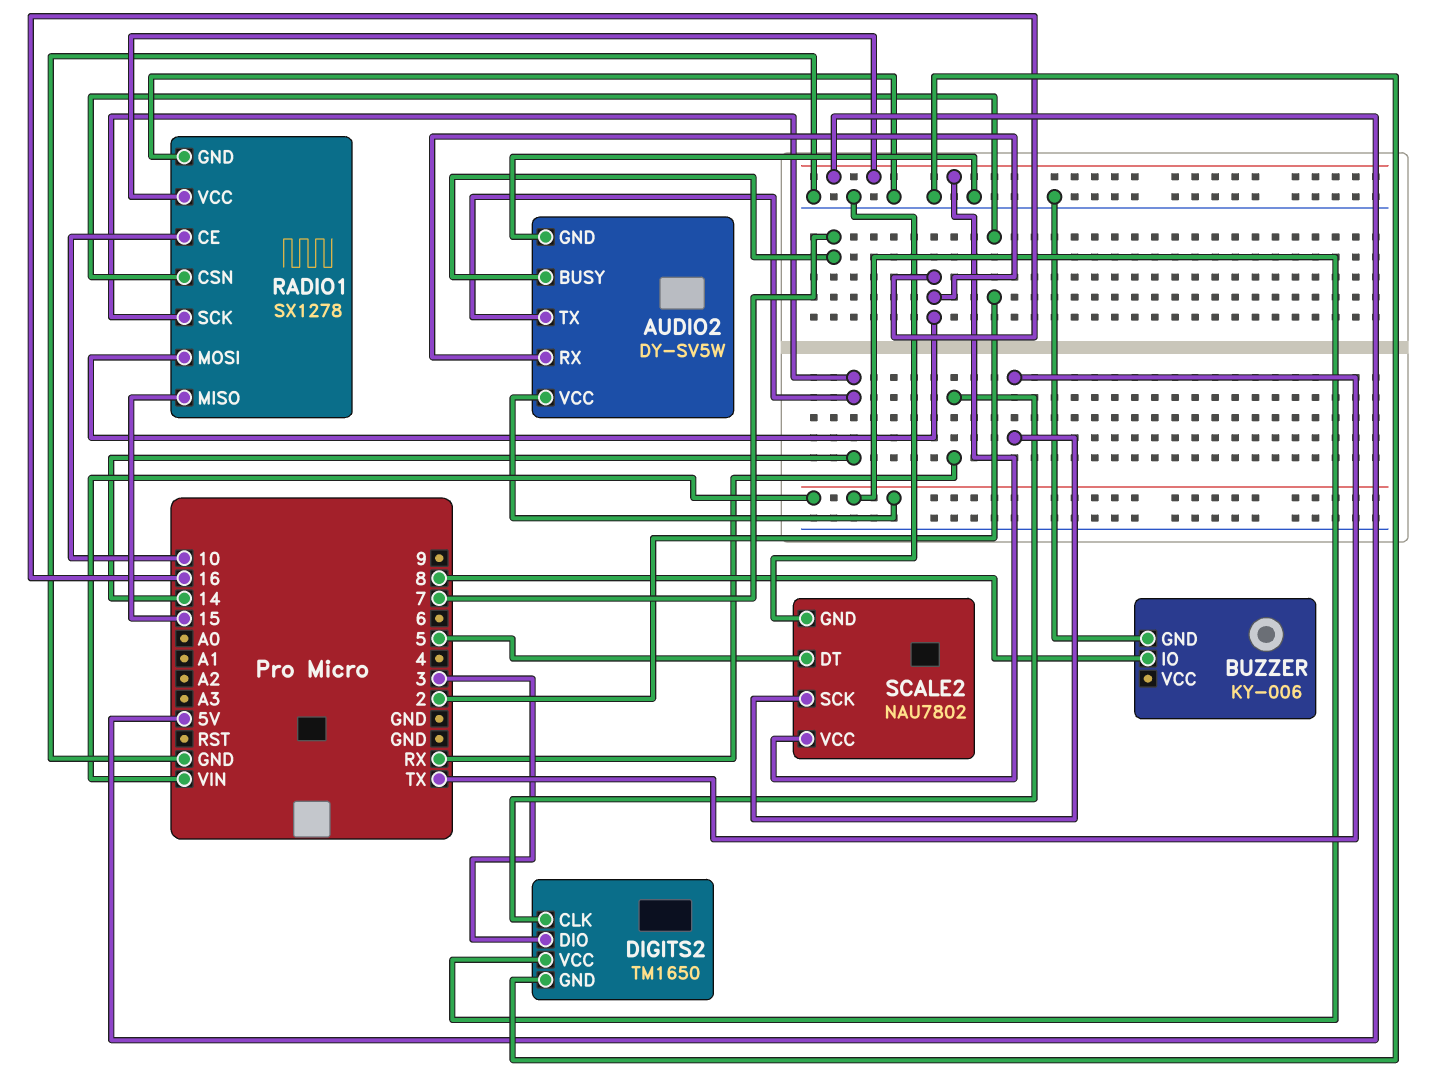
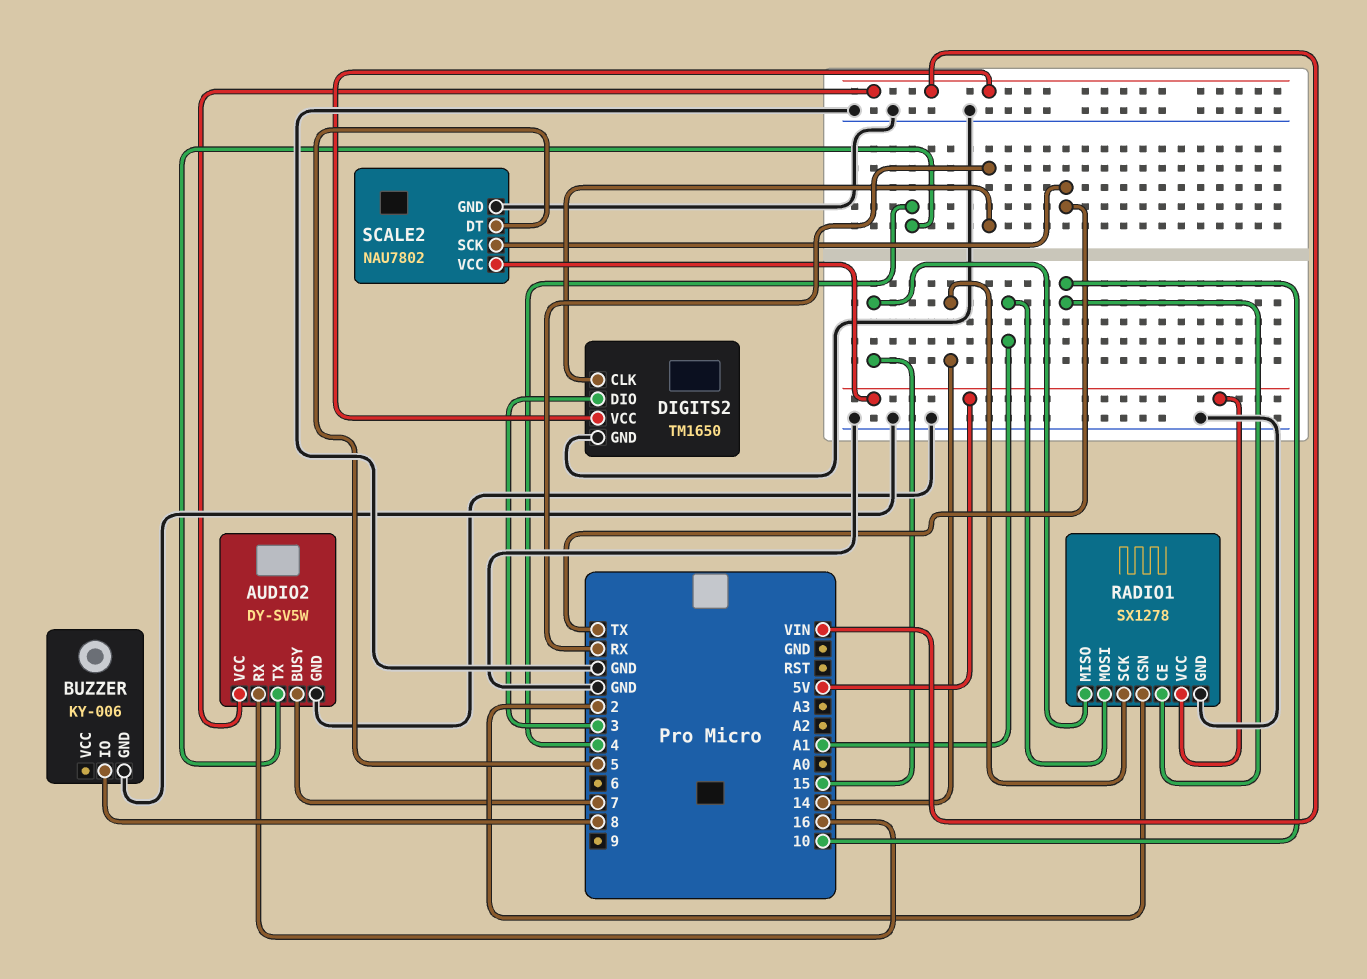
AUDIO2 pin TX: 14 -> 4
RADIO1 pin MOSI: 16 -> A1

